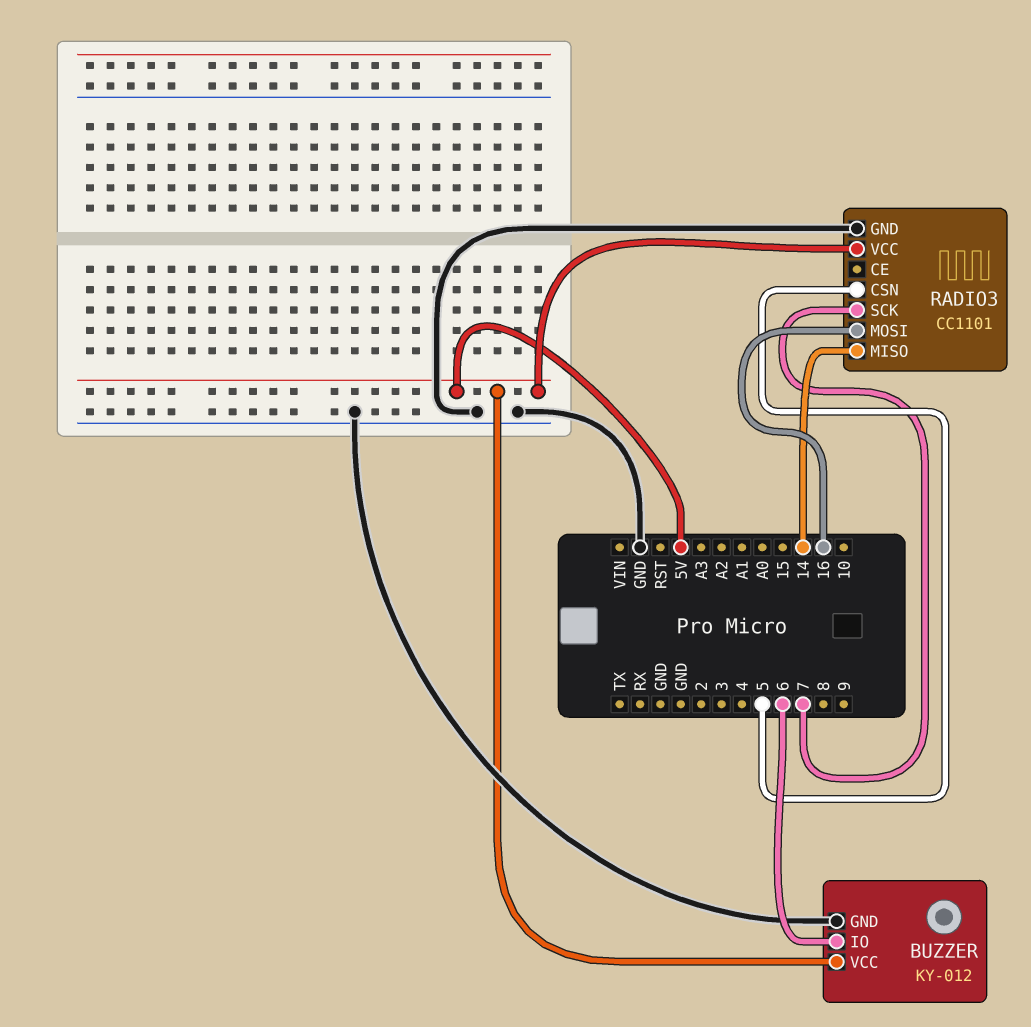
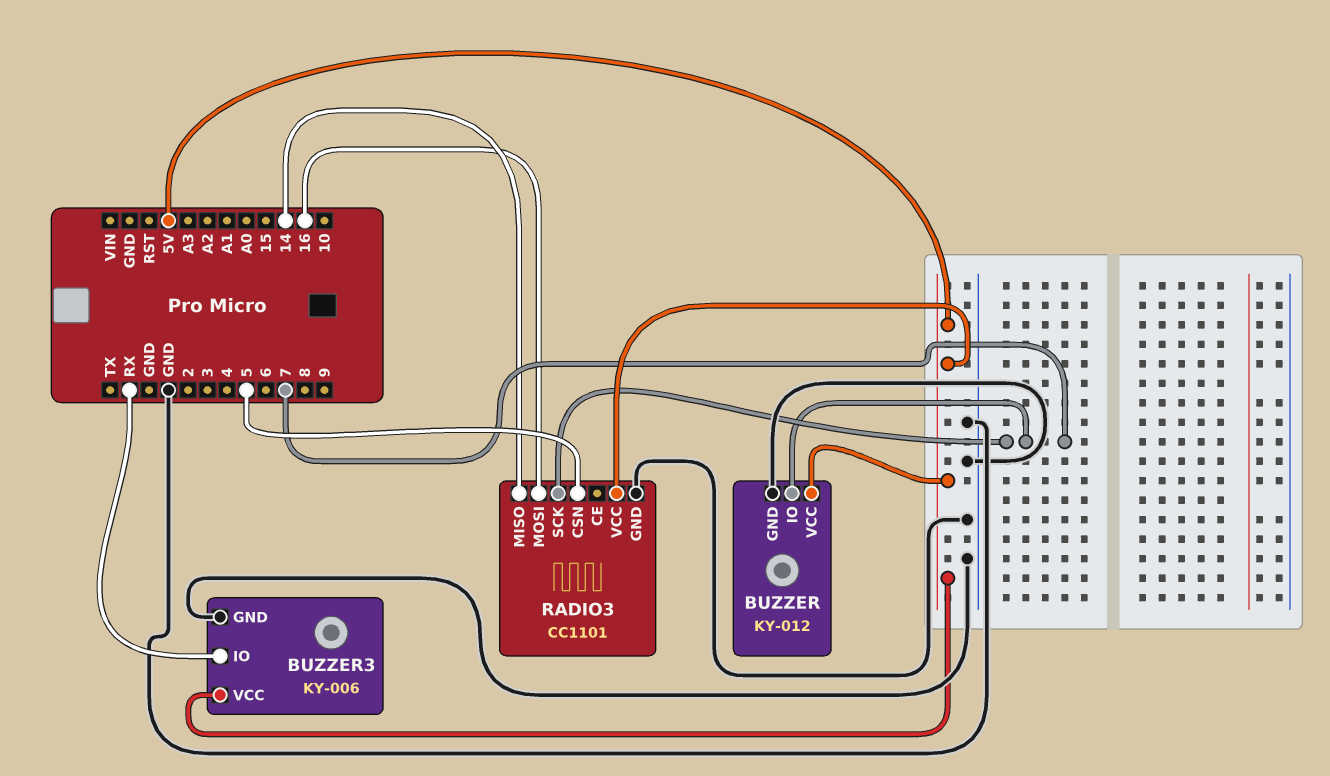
BUZZER pin IO: 6 -> 7
BUZZER3: none -> KY-006
BUZZER3 pin GND: none -> GND
BUZZER3 pin IO: none -> RX
BUZZER3 pin VCC: none -> 5V

